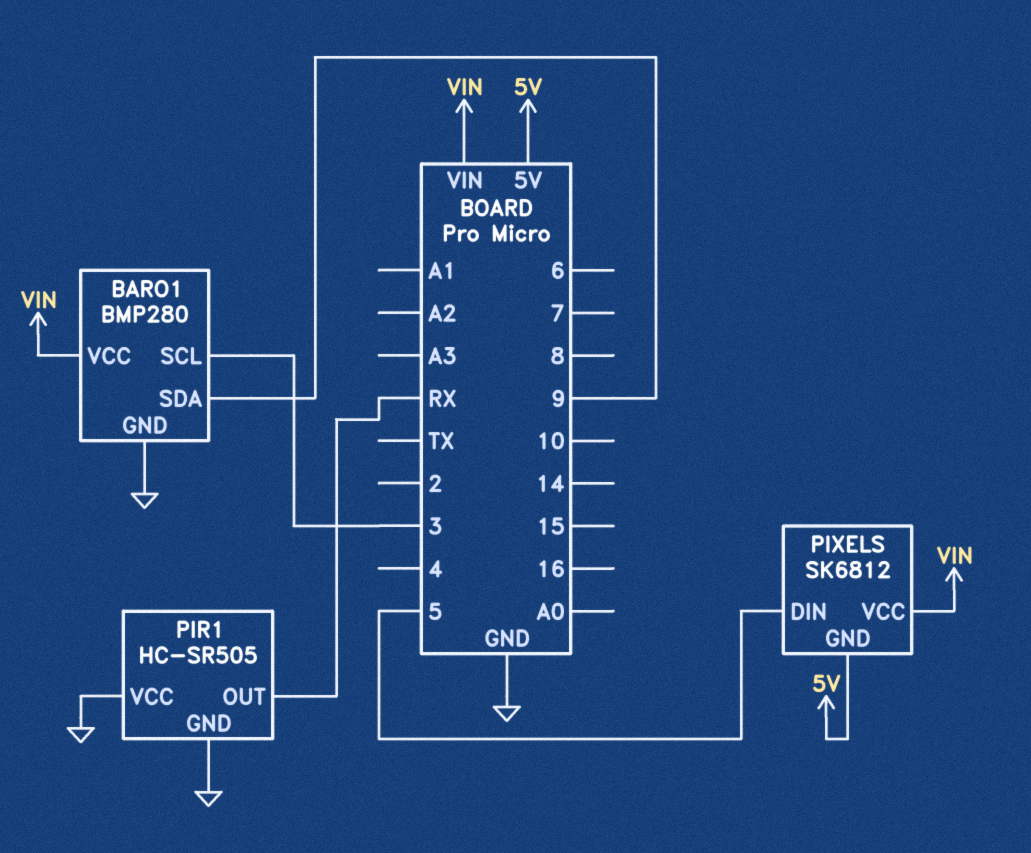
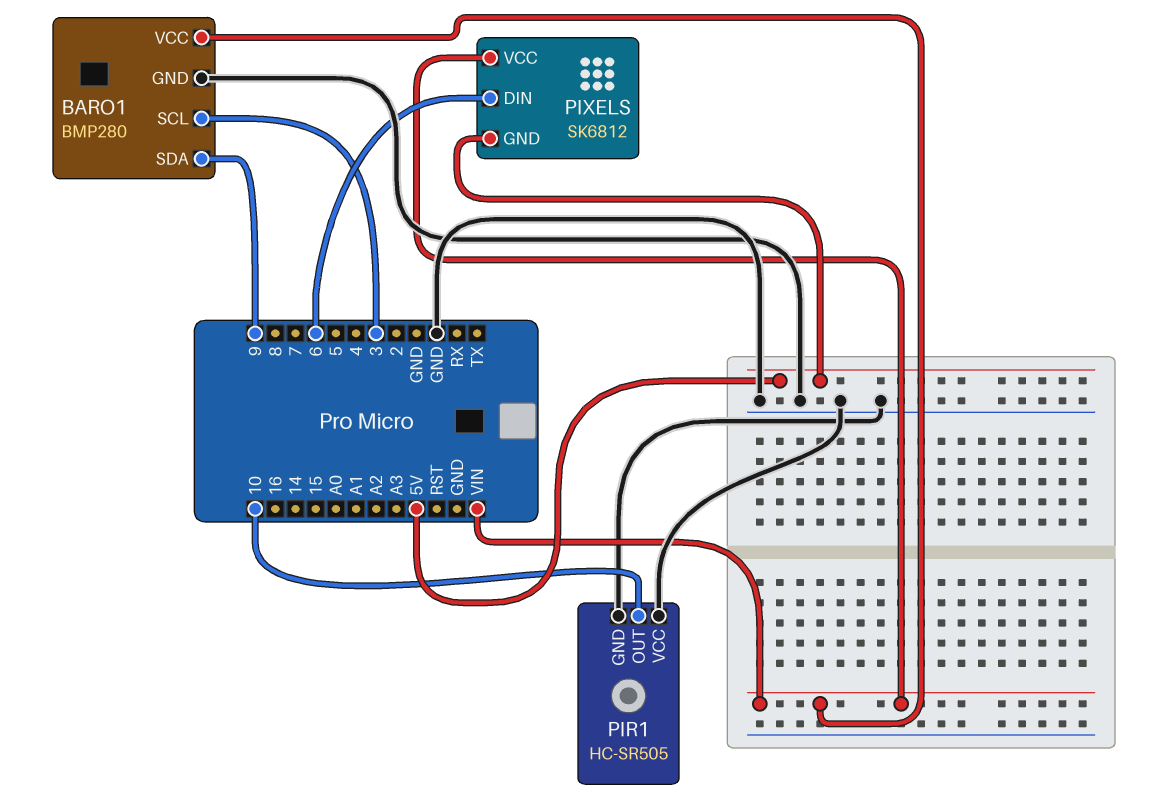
PIR1 pin OUT: RX -> 10
PIXELS pin DIN: 5 -> 6

